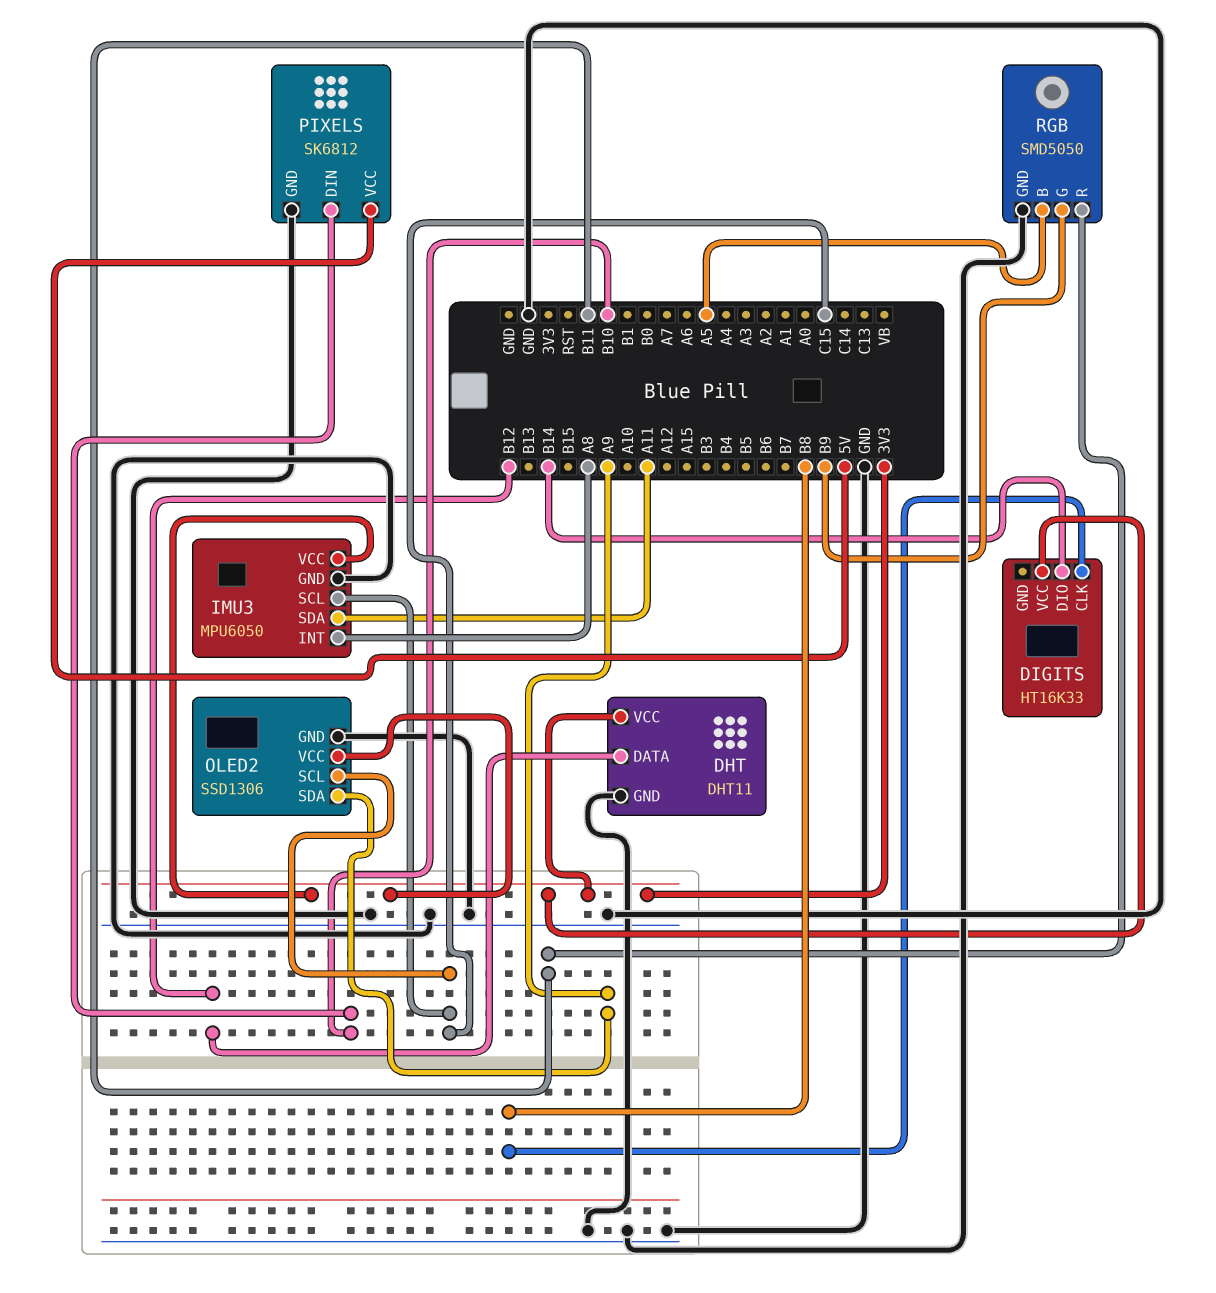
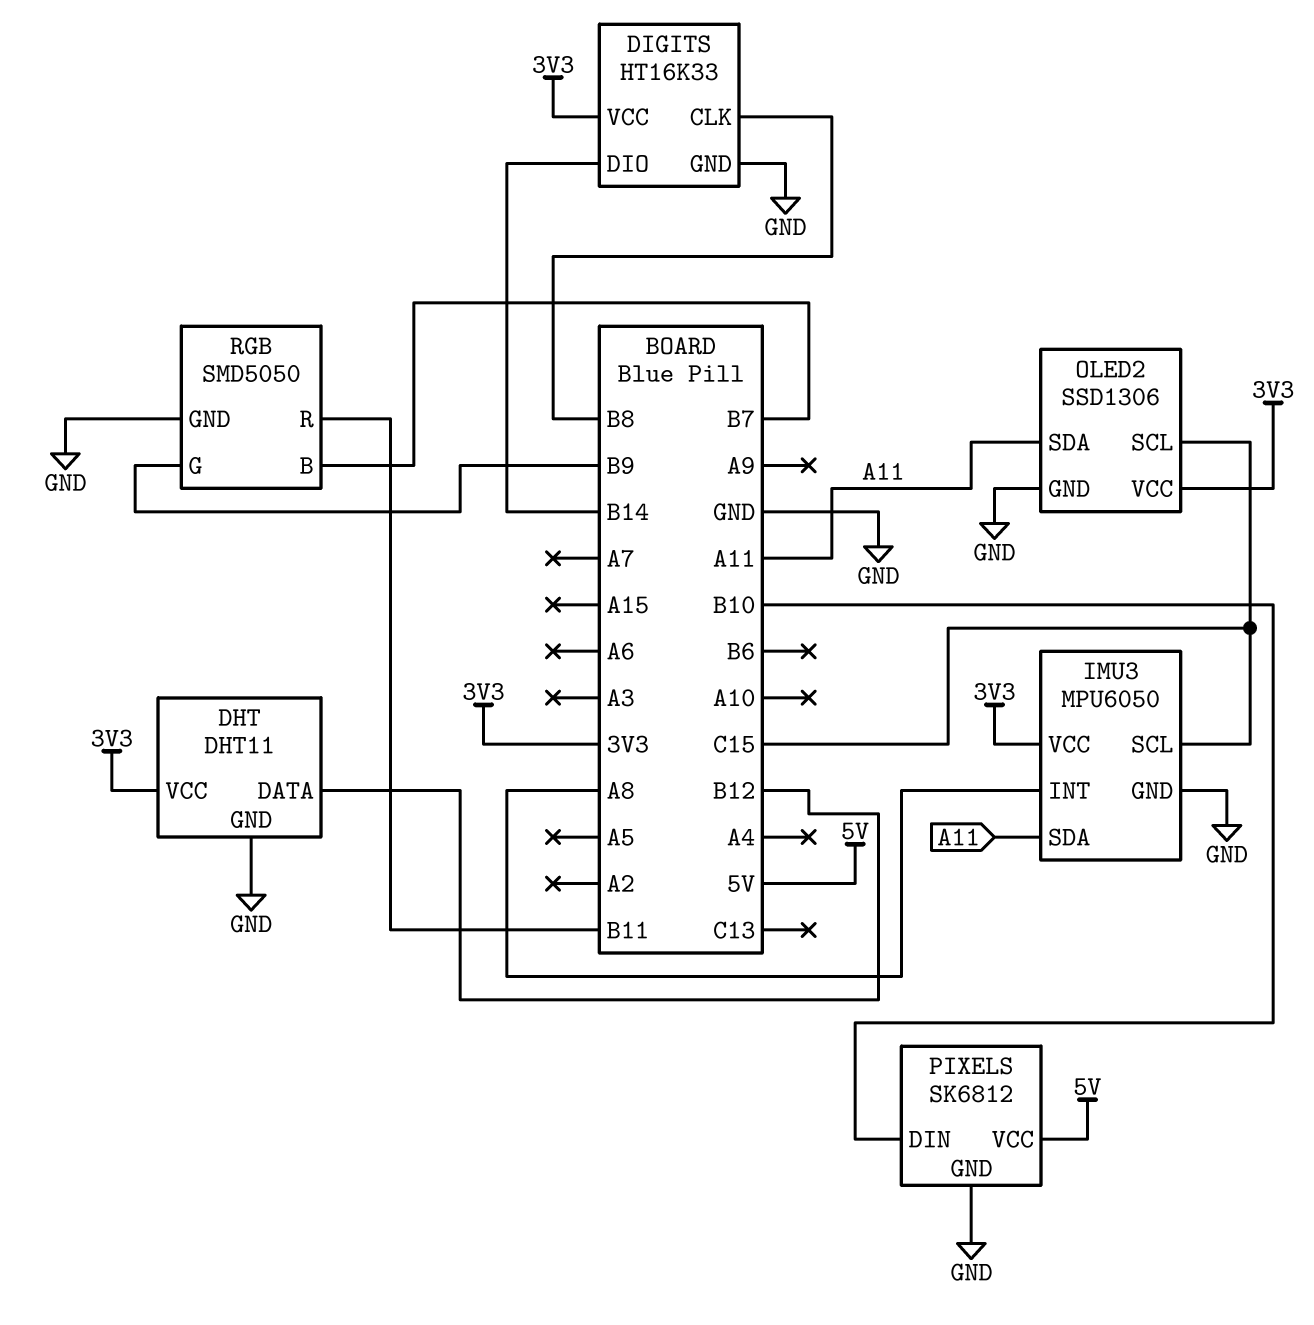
DIGITS pin GND: none -> GND
OLED2 pin SDA: A9 -> A11
RGB pin B: A5 -> B7

